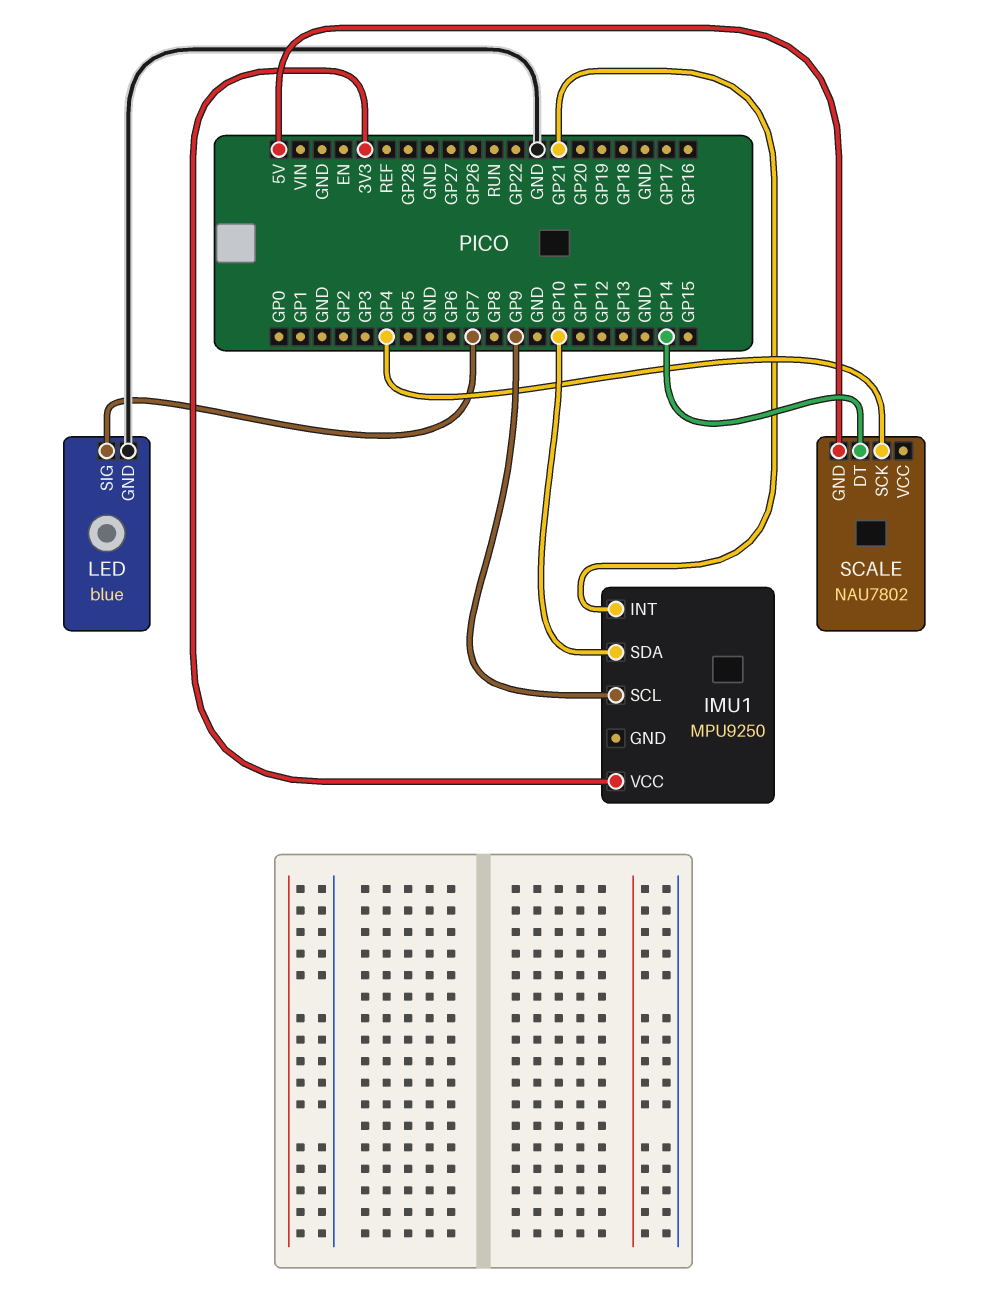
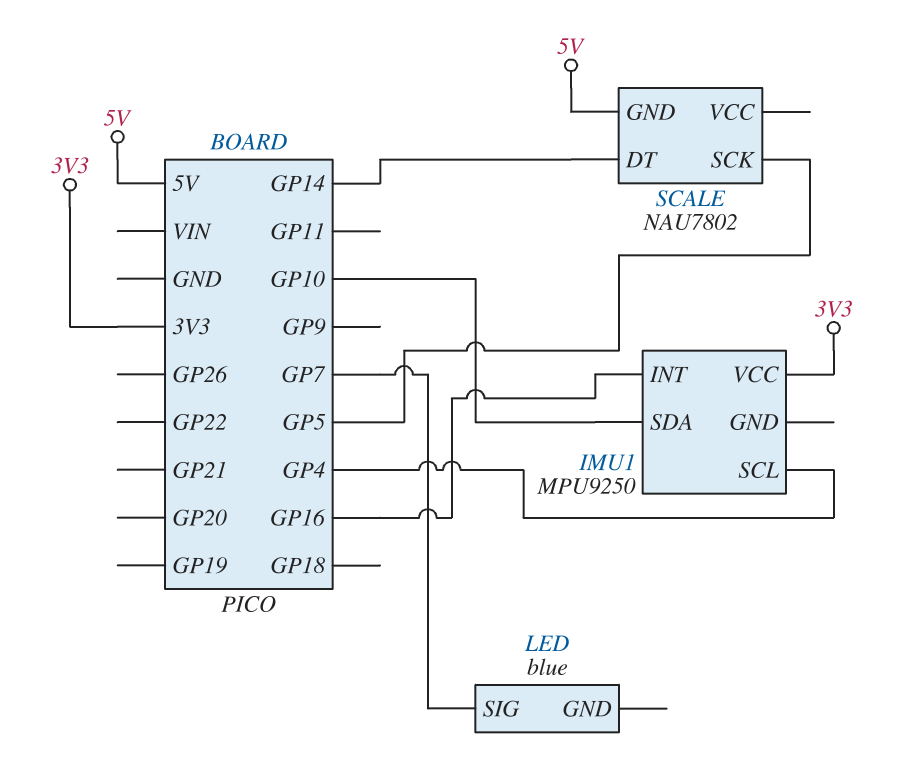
IMU1 pin INT: GP21 -> GP16
IMU1 pin SCL: GP9 -> GP4
LED pin GND: GND -> none
SCALE pin SCK: GP4 -> GP5

